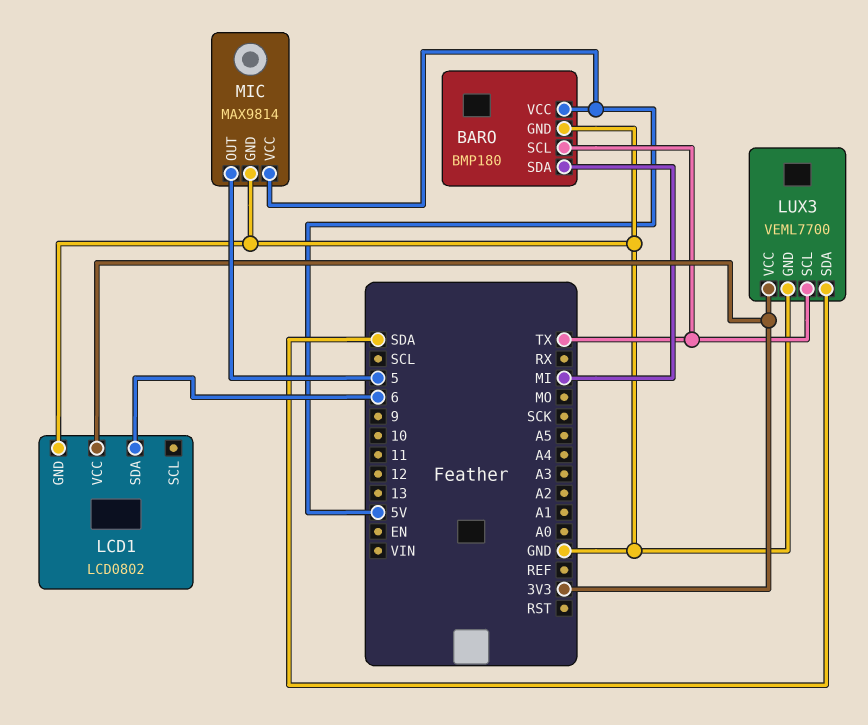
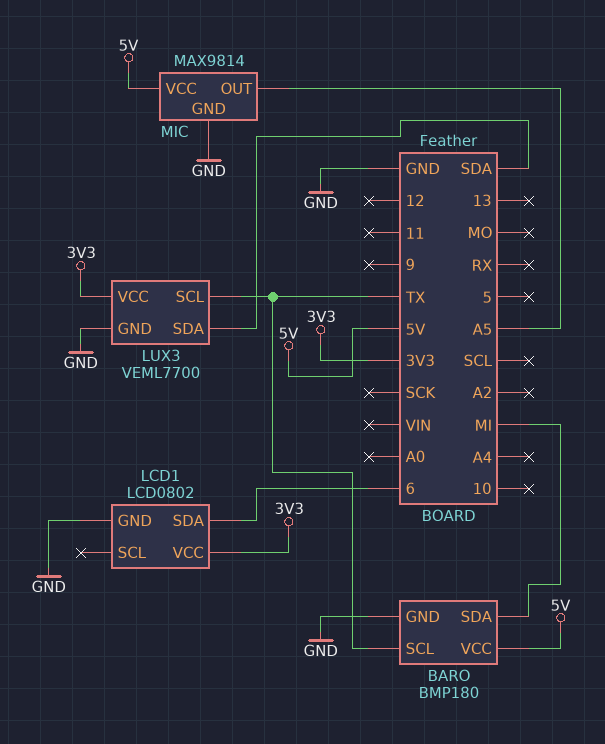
MIC pin OUT: 5 -> A5

